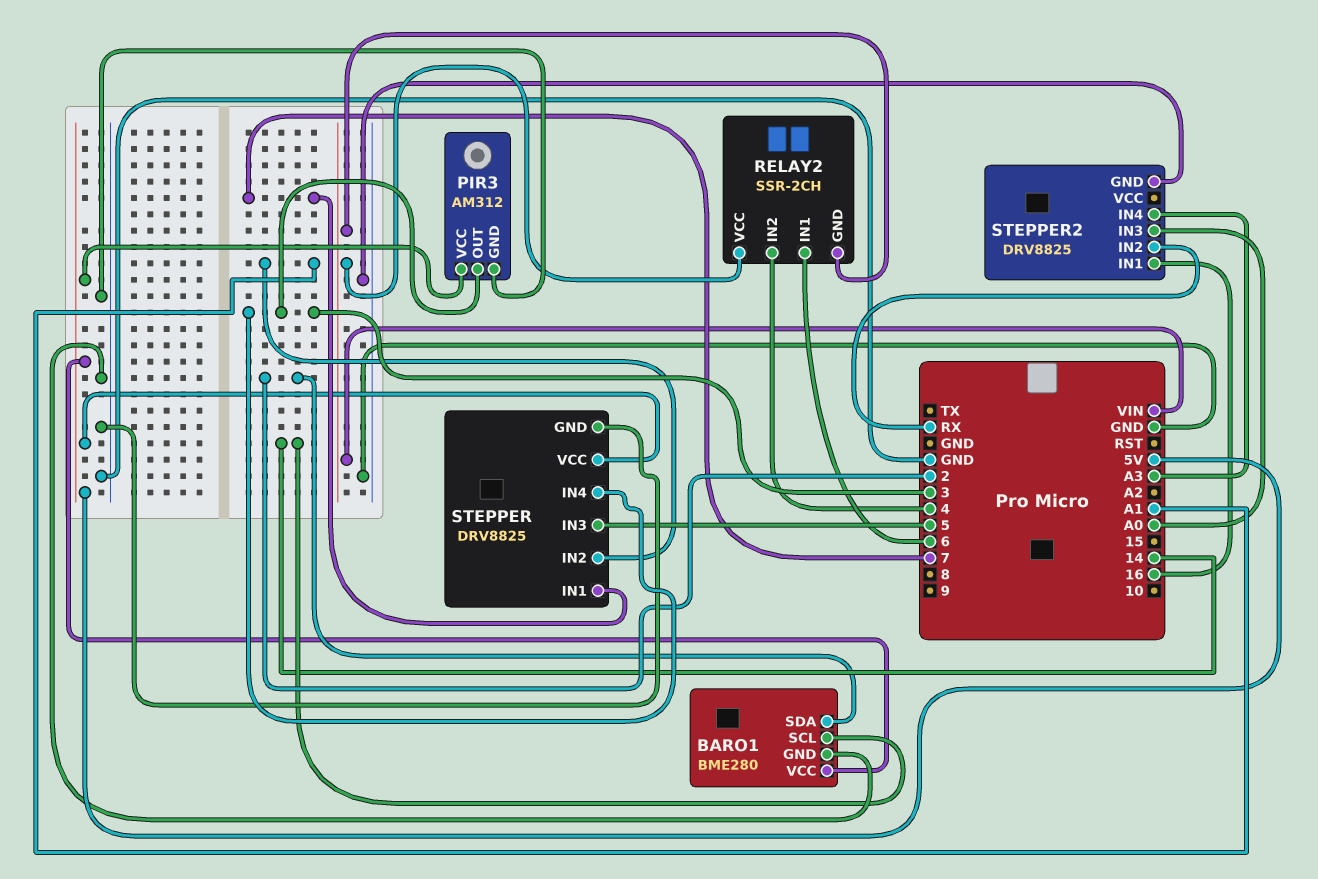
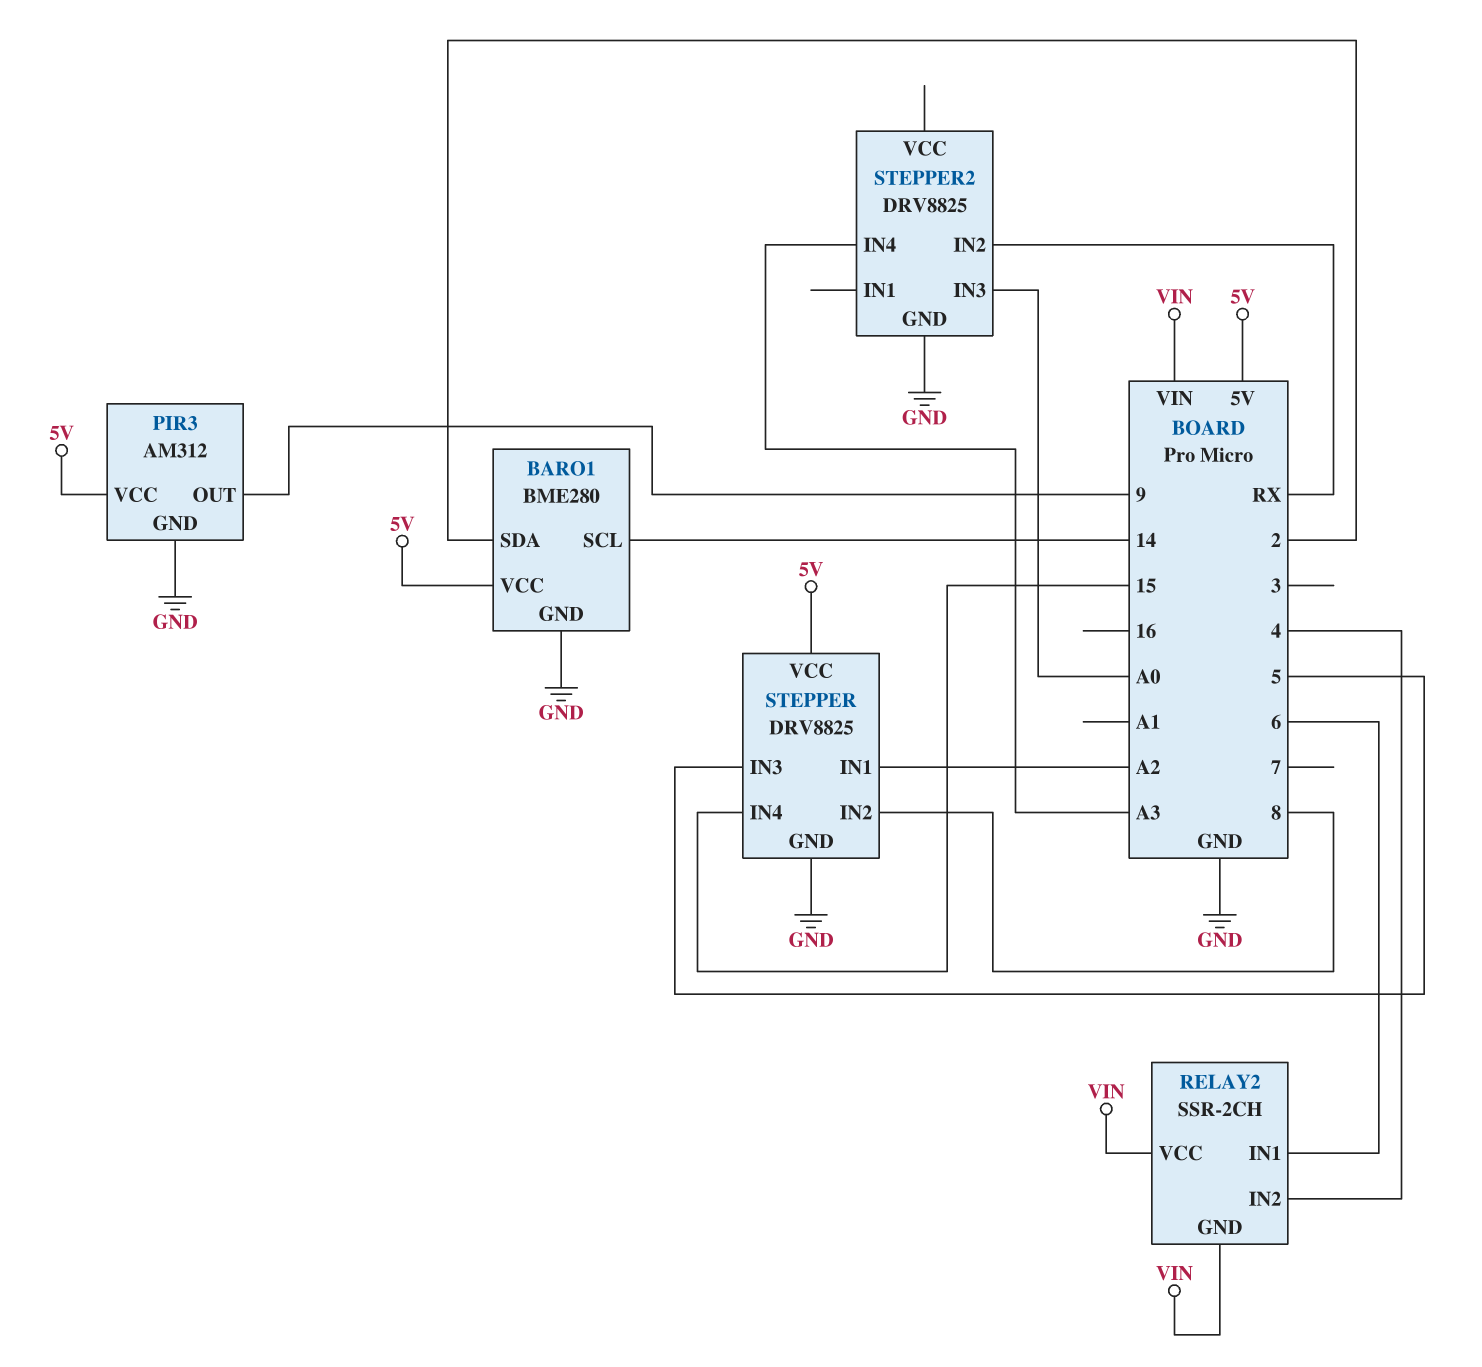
PIR3 pin OUT: 3 -> 9
STEPPER pin IN1: 7 -> A2
STEPPER pin IN2: A1 -> 8
STEPPER pin IN4: 3 -> 15
STEPPER2 pin IN1: 16 -> none

